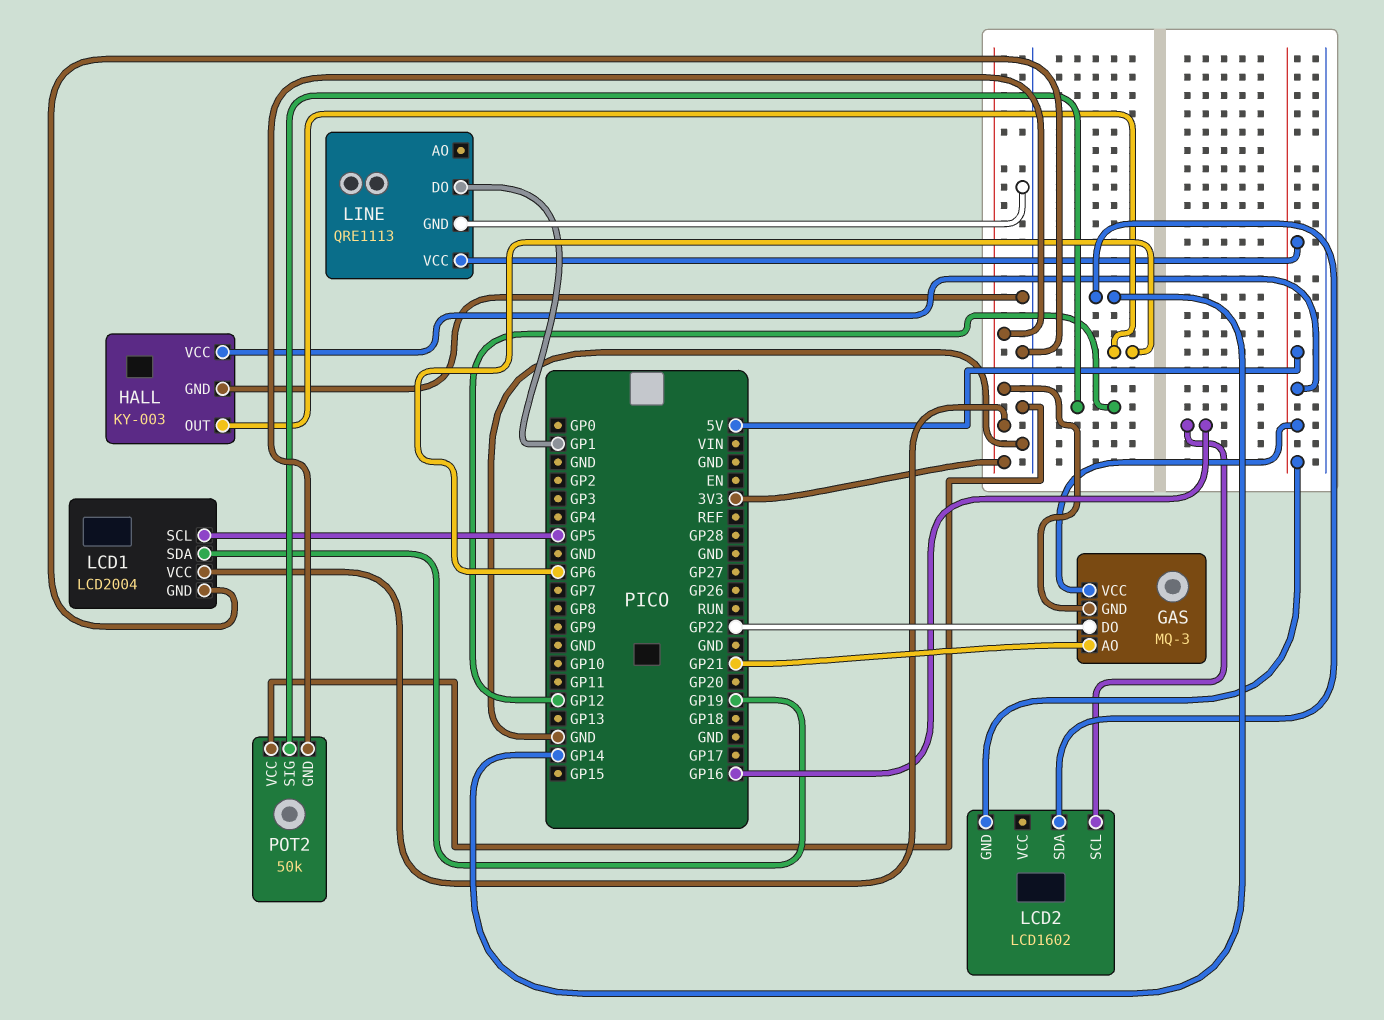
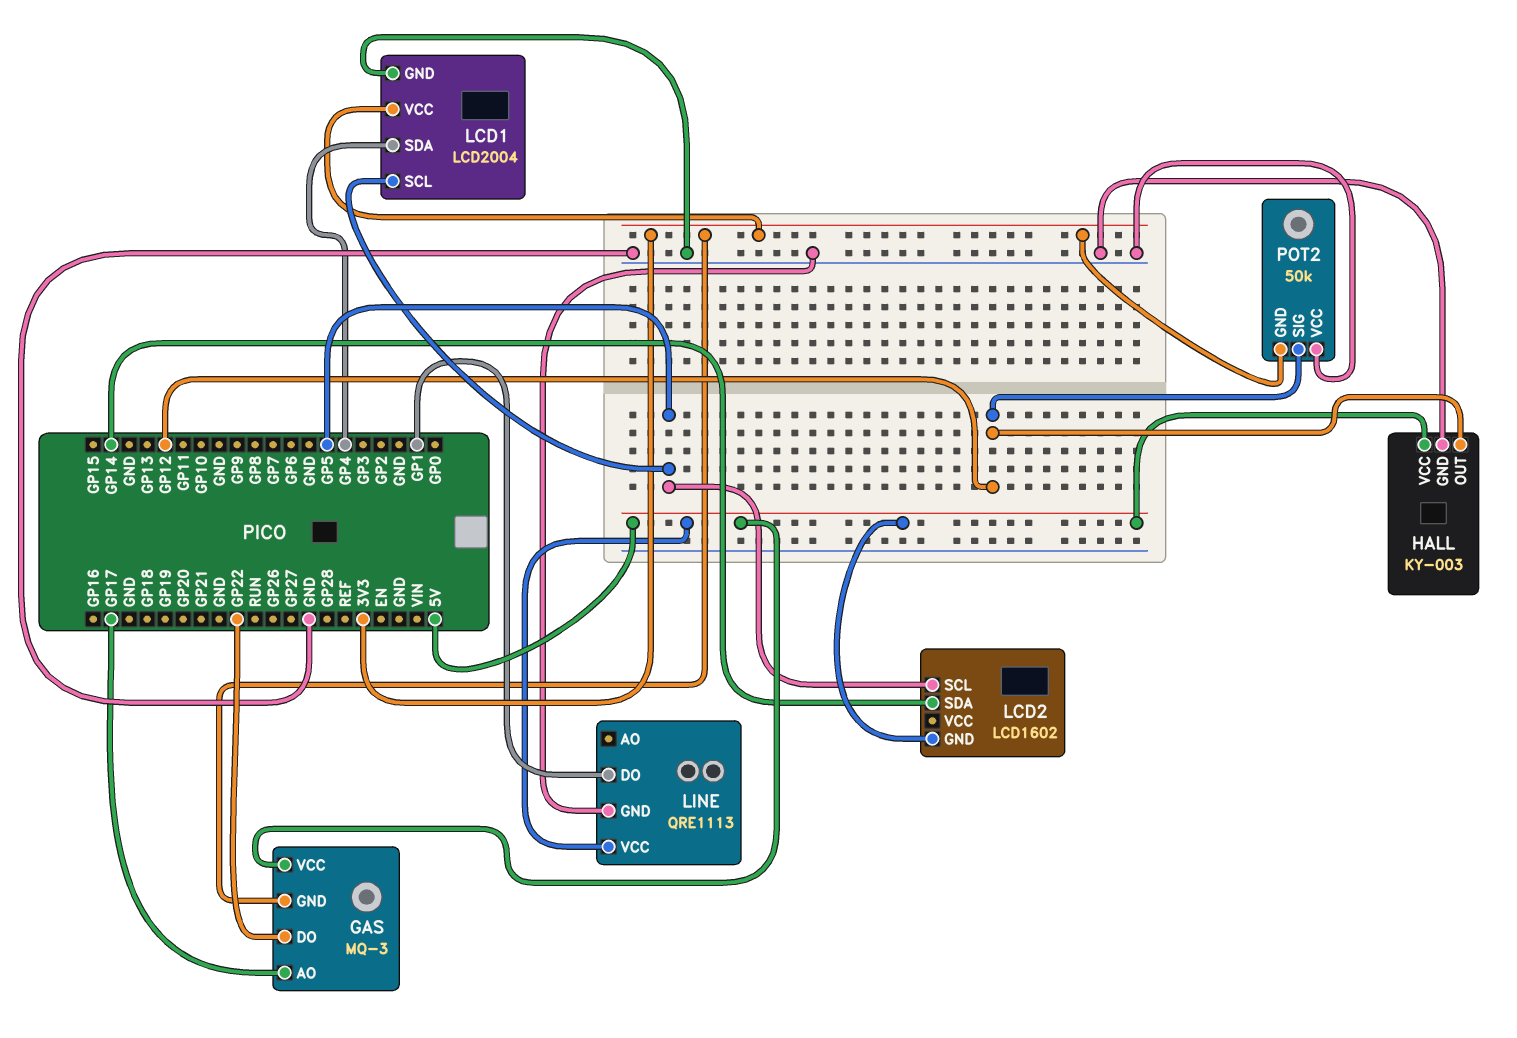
GAS pin AO: GP21 -> GP17
HALL pin OUT: GP6 -> GP12
LCD1 pin SDA: GP19 -> GP4
LCD2 pin SCL: GP16 -> GP5

